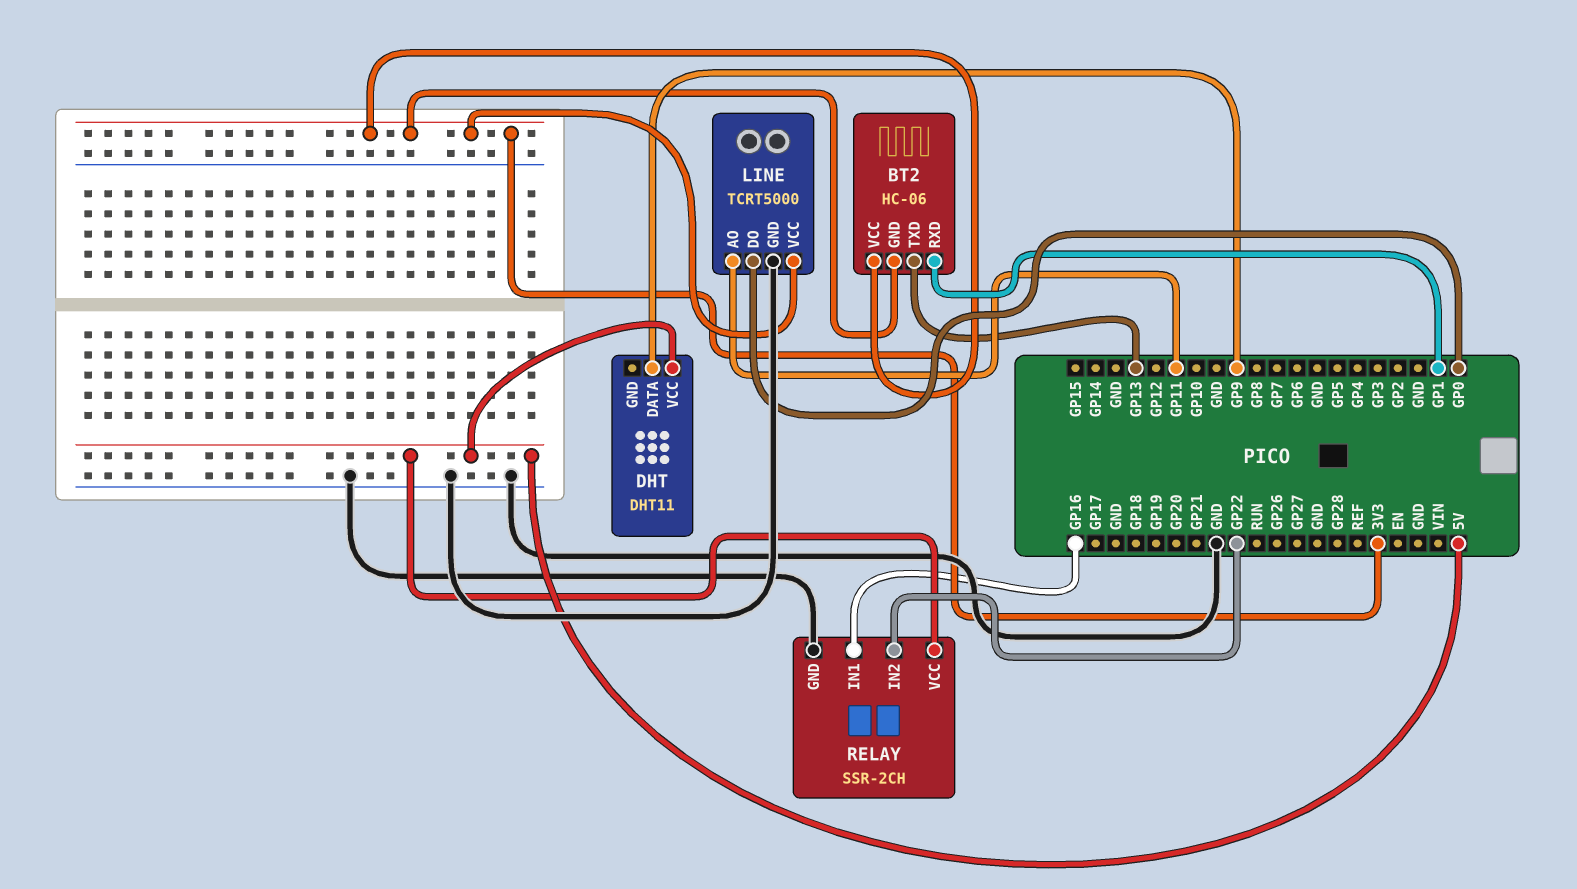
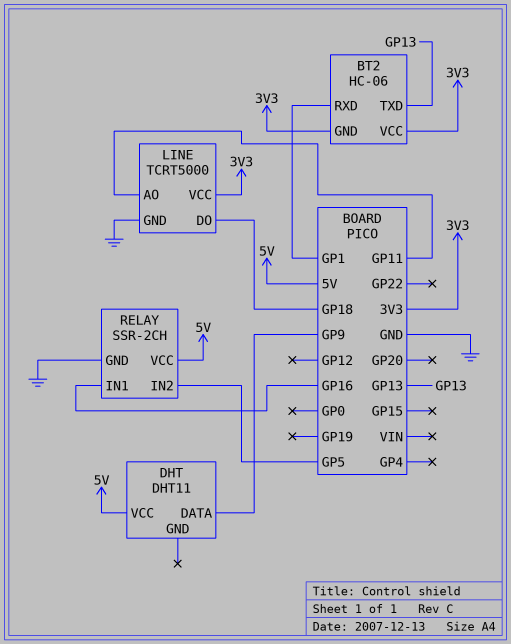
LINE pin DO: GP0 -> GP18
RELAY pin IN2: GP22 -> GP5

